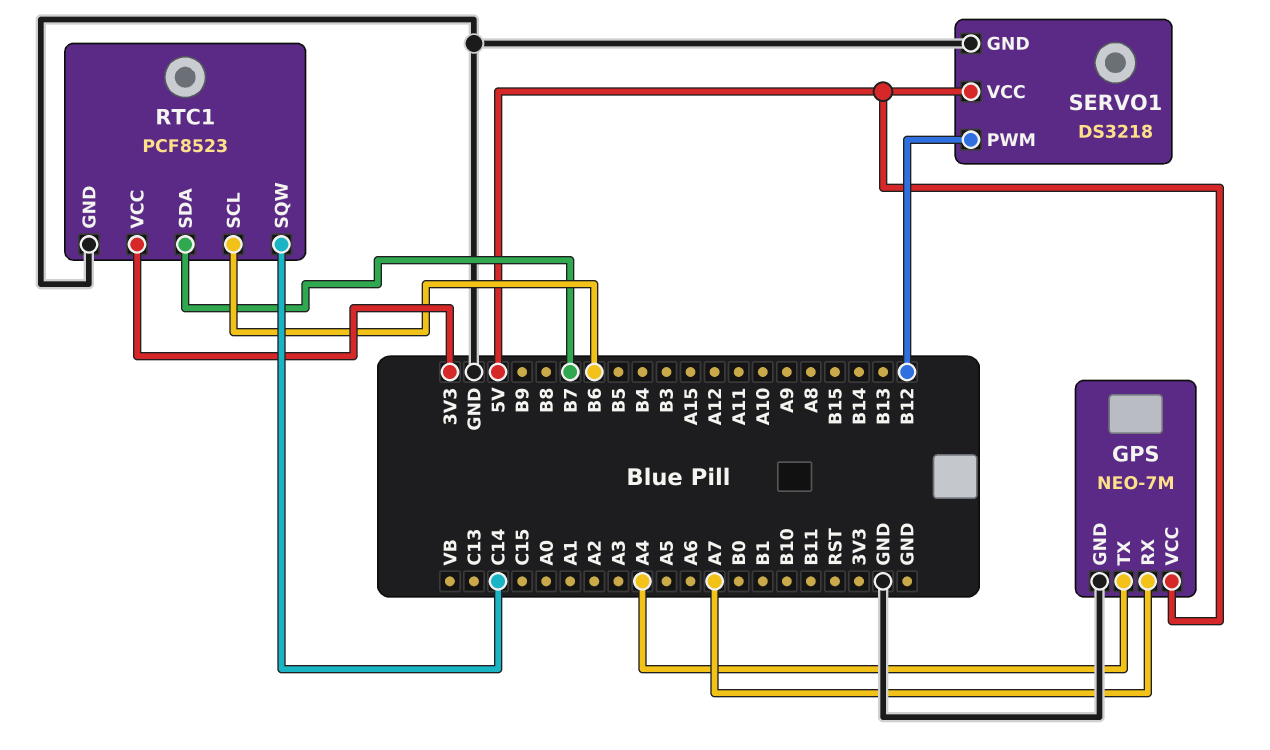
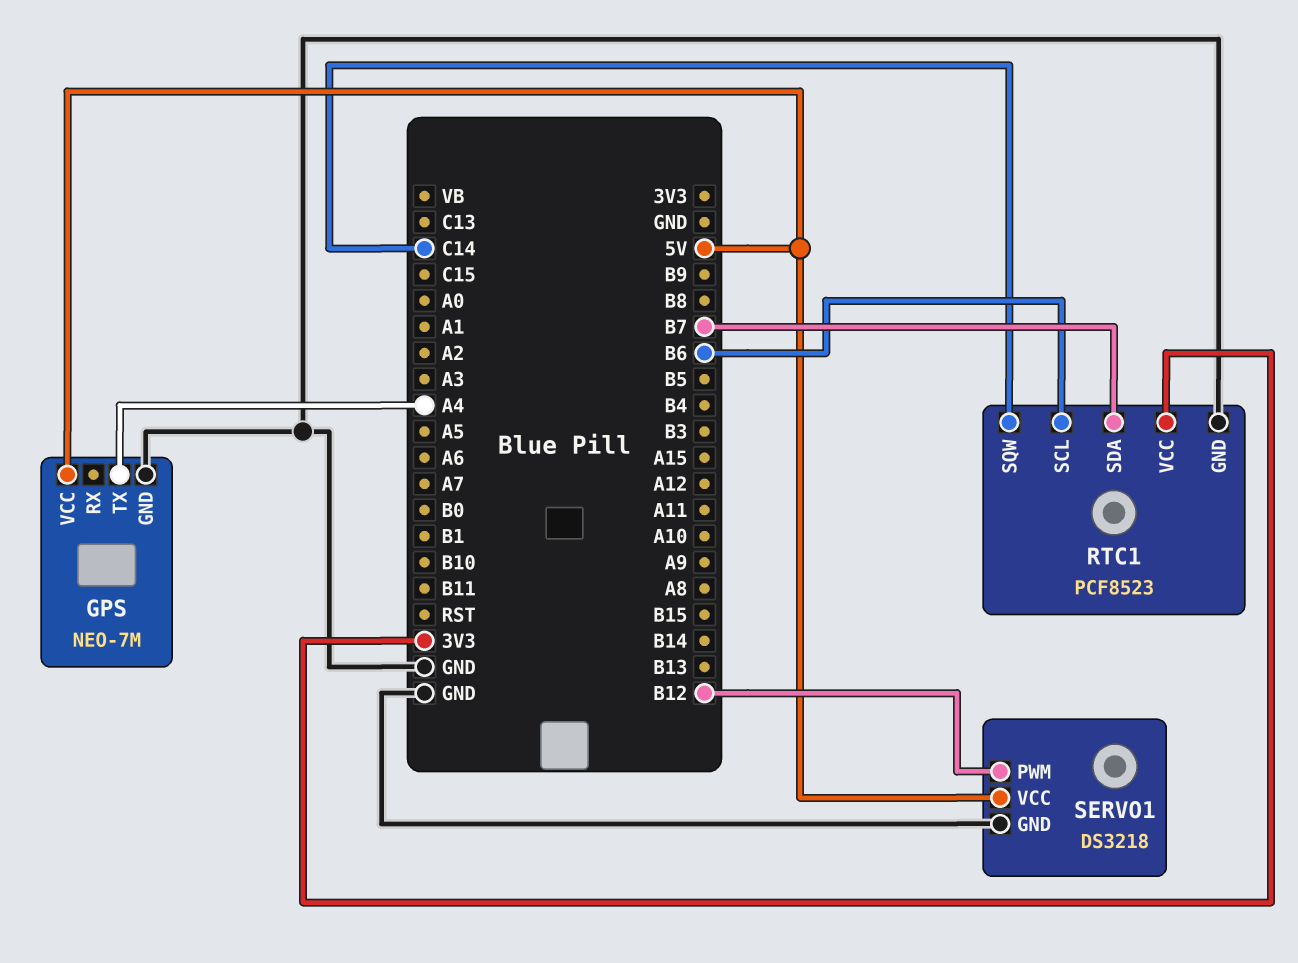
GPS pin RX: A7 -> none

